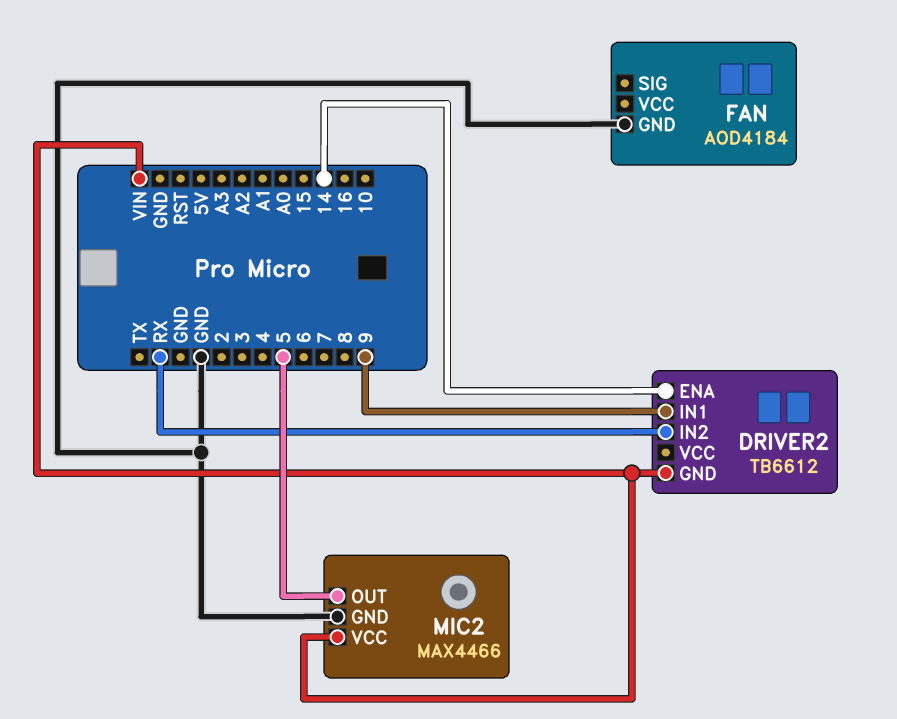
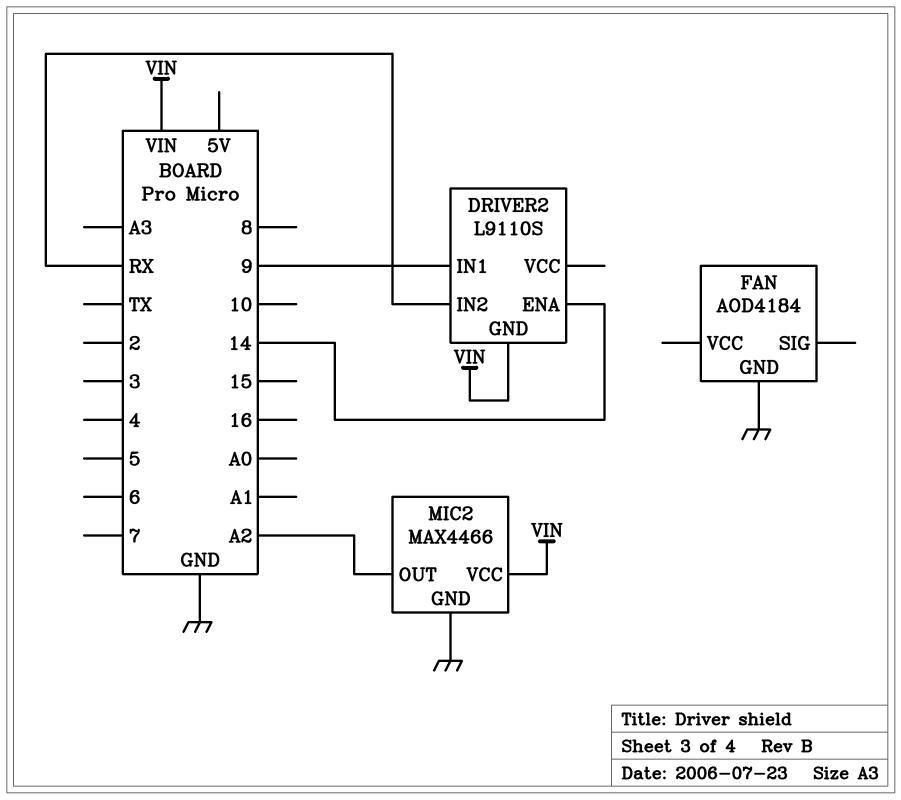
DRIVER2: TB6612 -> L9110S
MIC2 pin OUT: 5 -> A2

